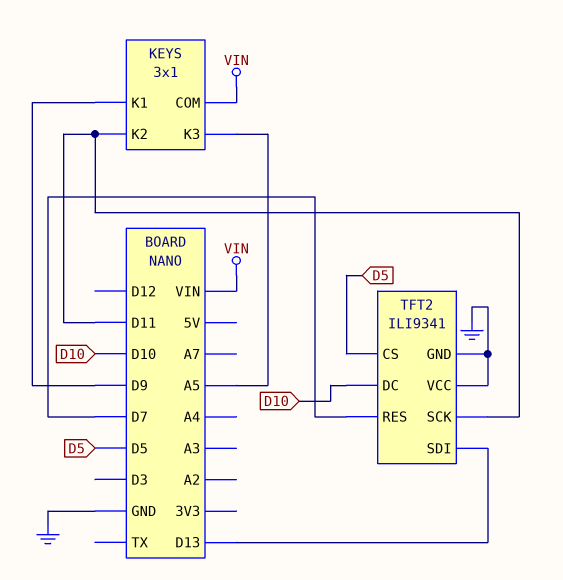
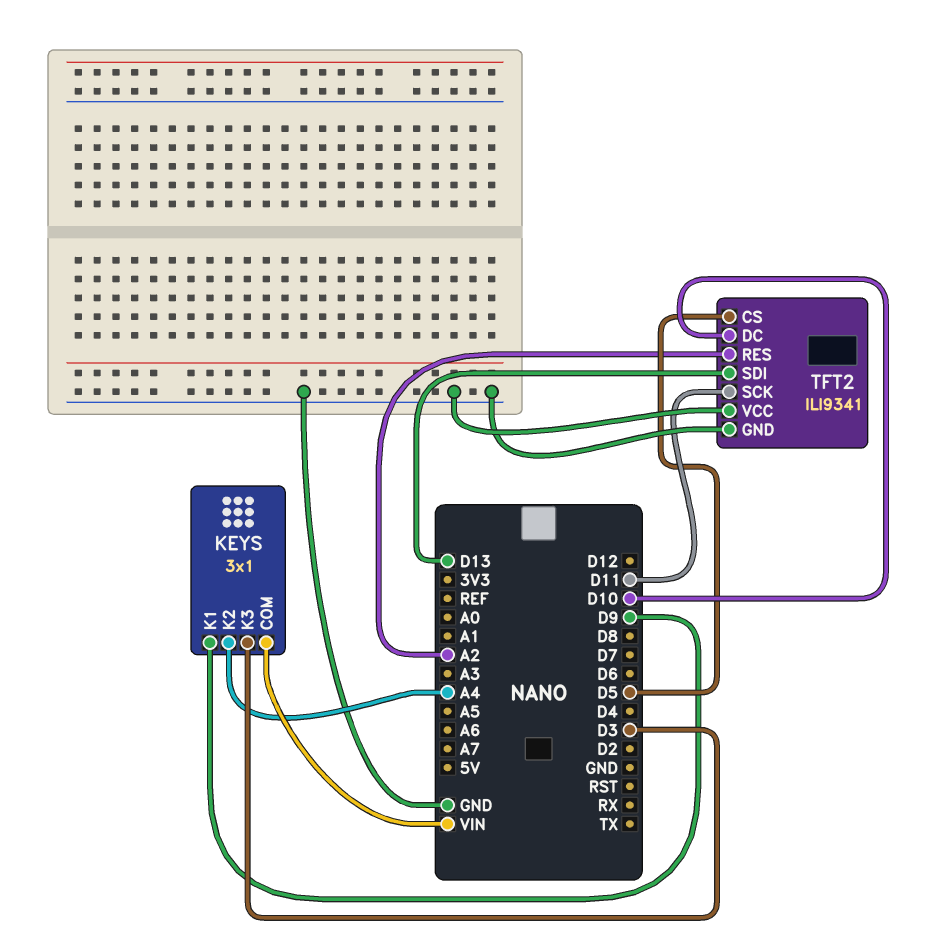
KEYS pin K2: D11 -> A4
KEYS pin K3: A5 -> D3
TFT2 pin RES: D7 -> A2

